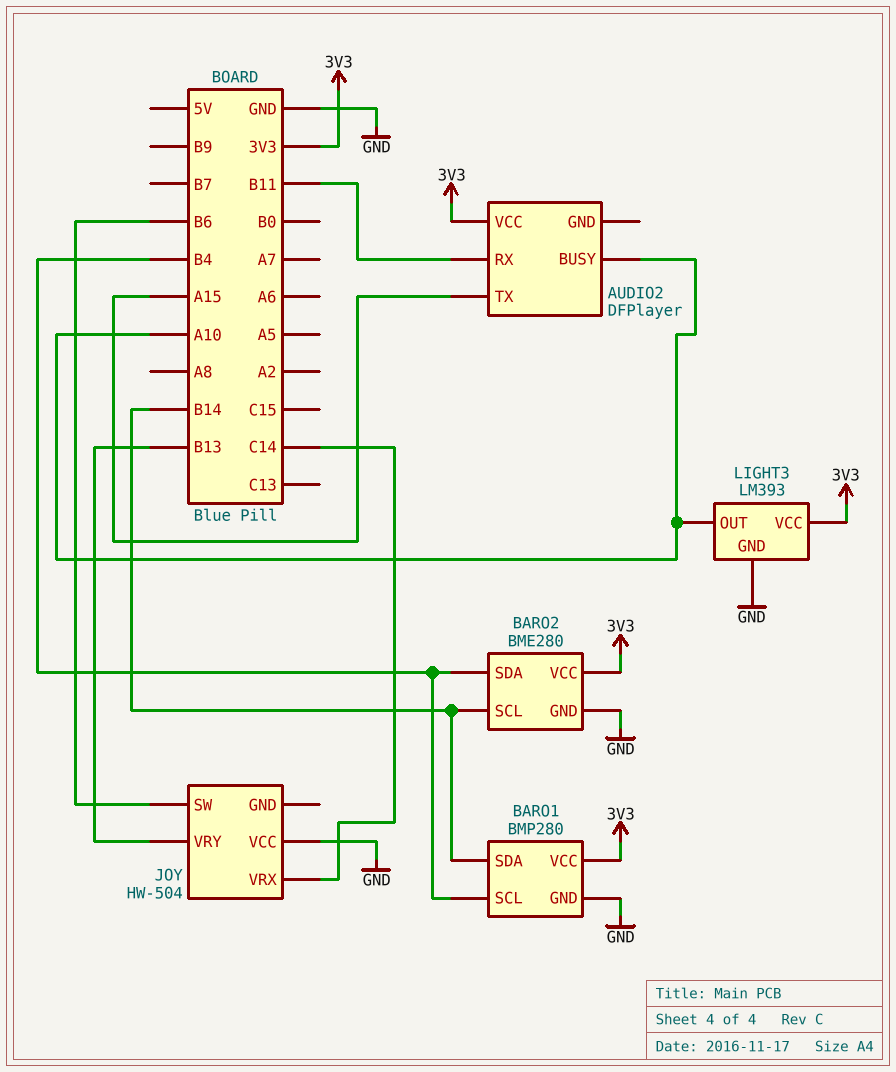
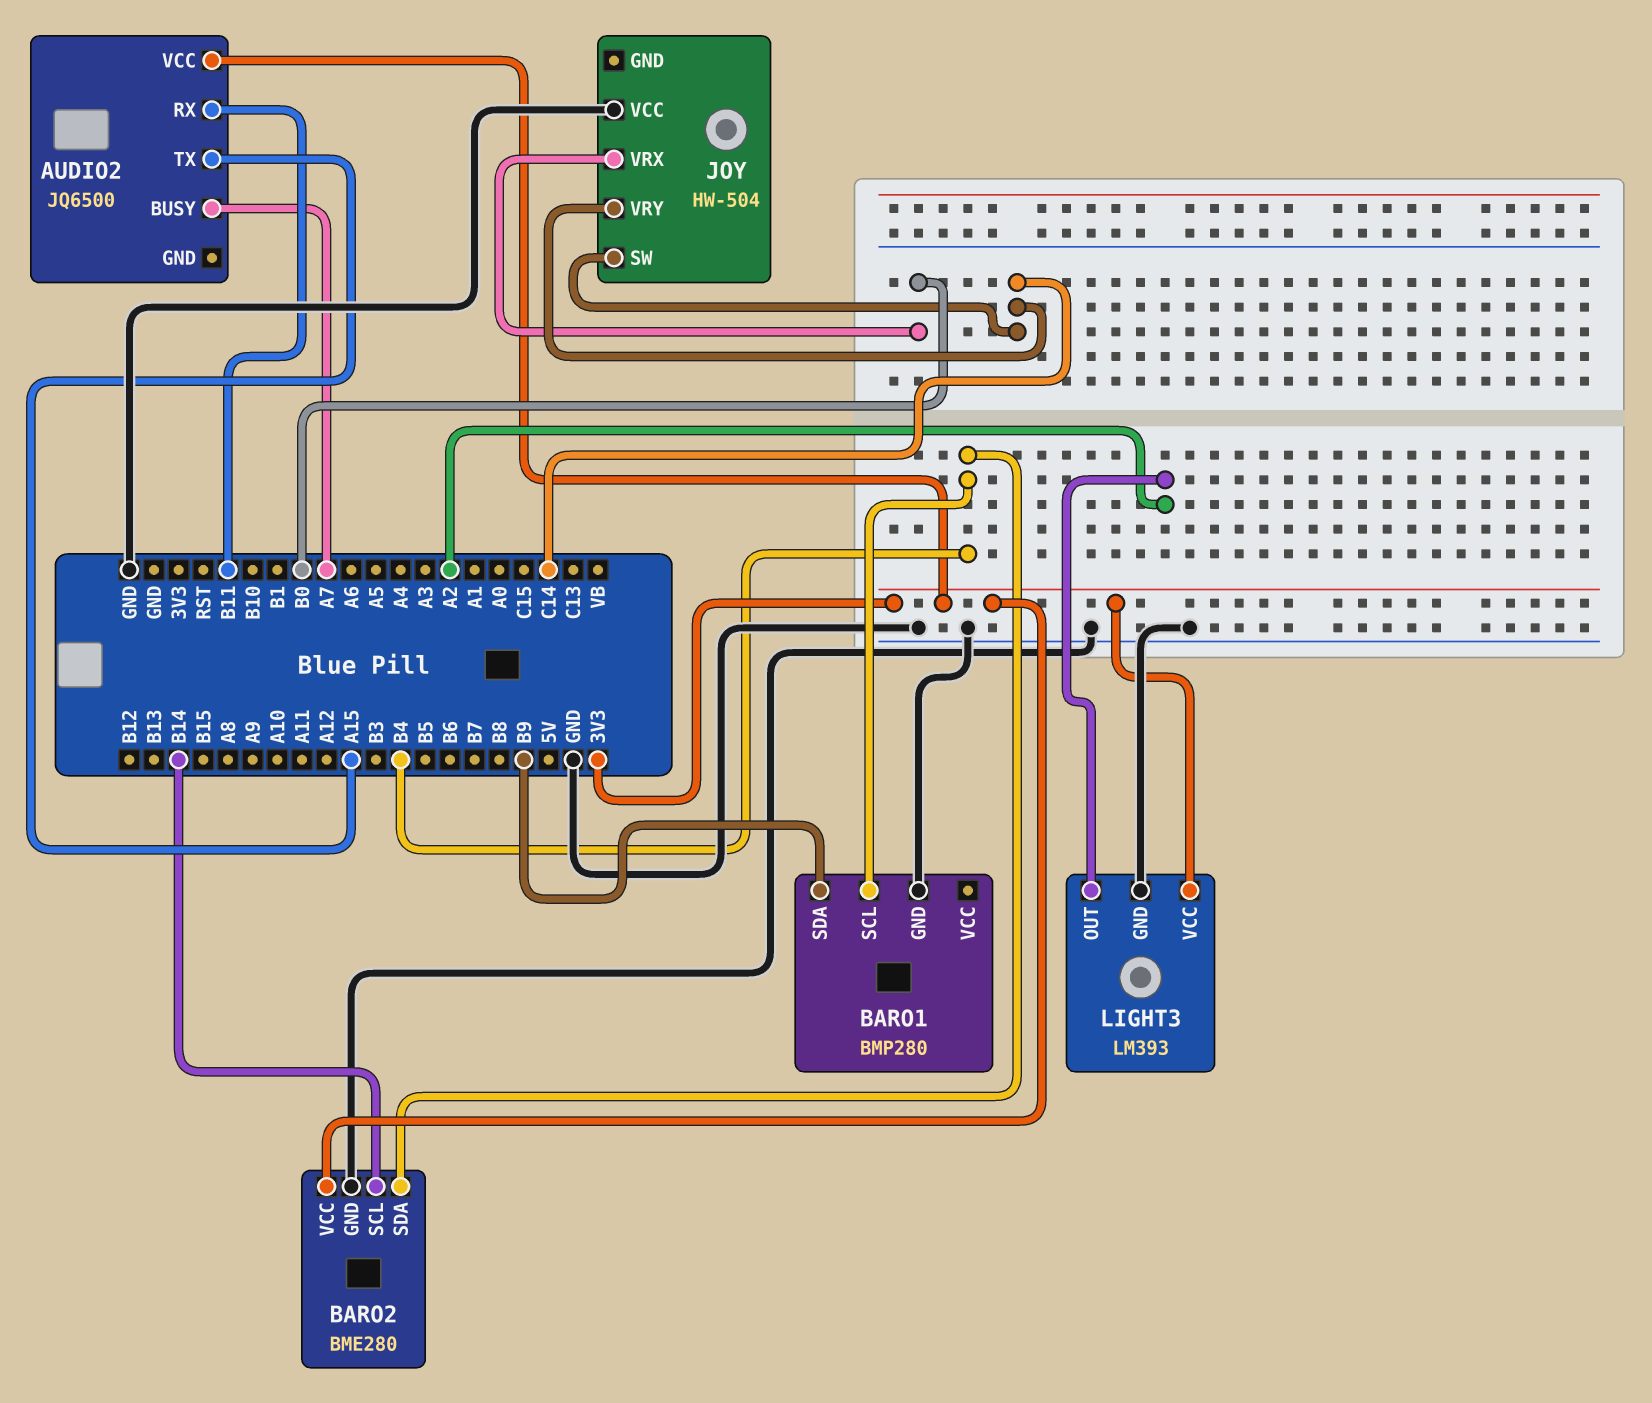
AUDIO2: DFPlayer -> JQ6500
AUDIO2 pin BUSY: A10 -> A7
BARO1 pin SDA: B14 -> B9
BARO1 pin VCC: 3V3 -> none
JOY pin SW: B6 -> C14
JOY pin VRX: C14 -> B0
JOY pin VRY: B13 -> C14
LIGHT3 pin OUT: A10 -> A2

